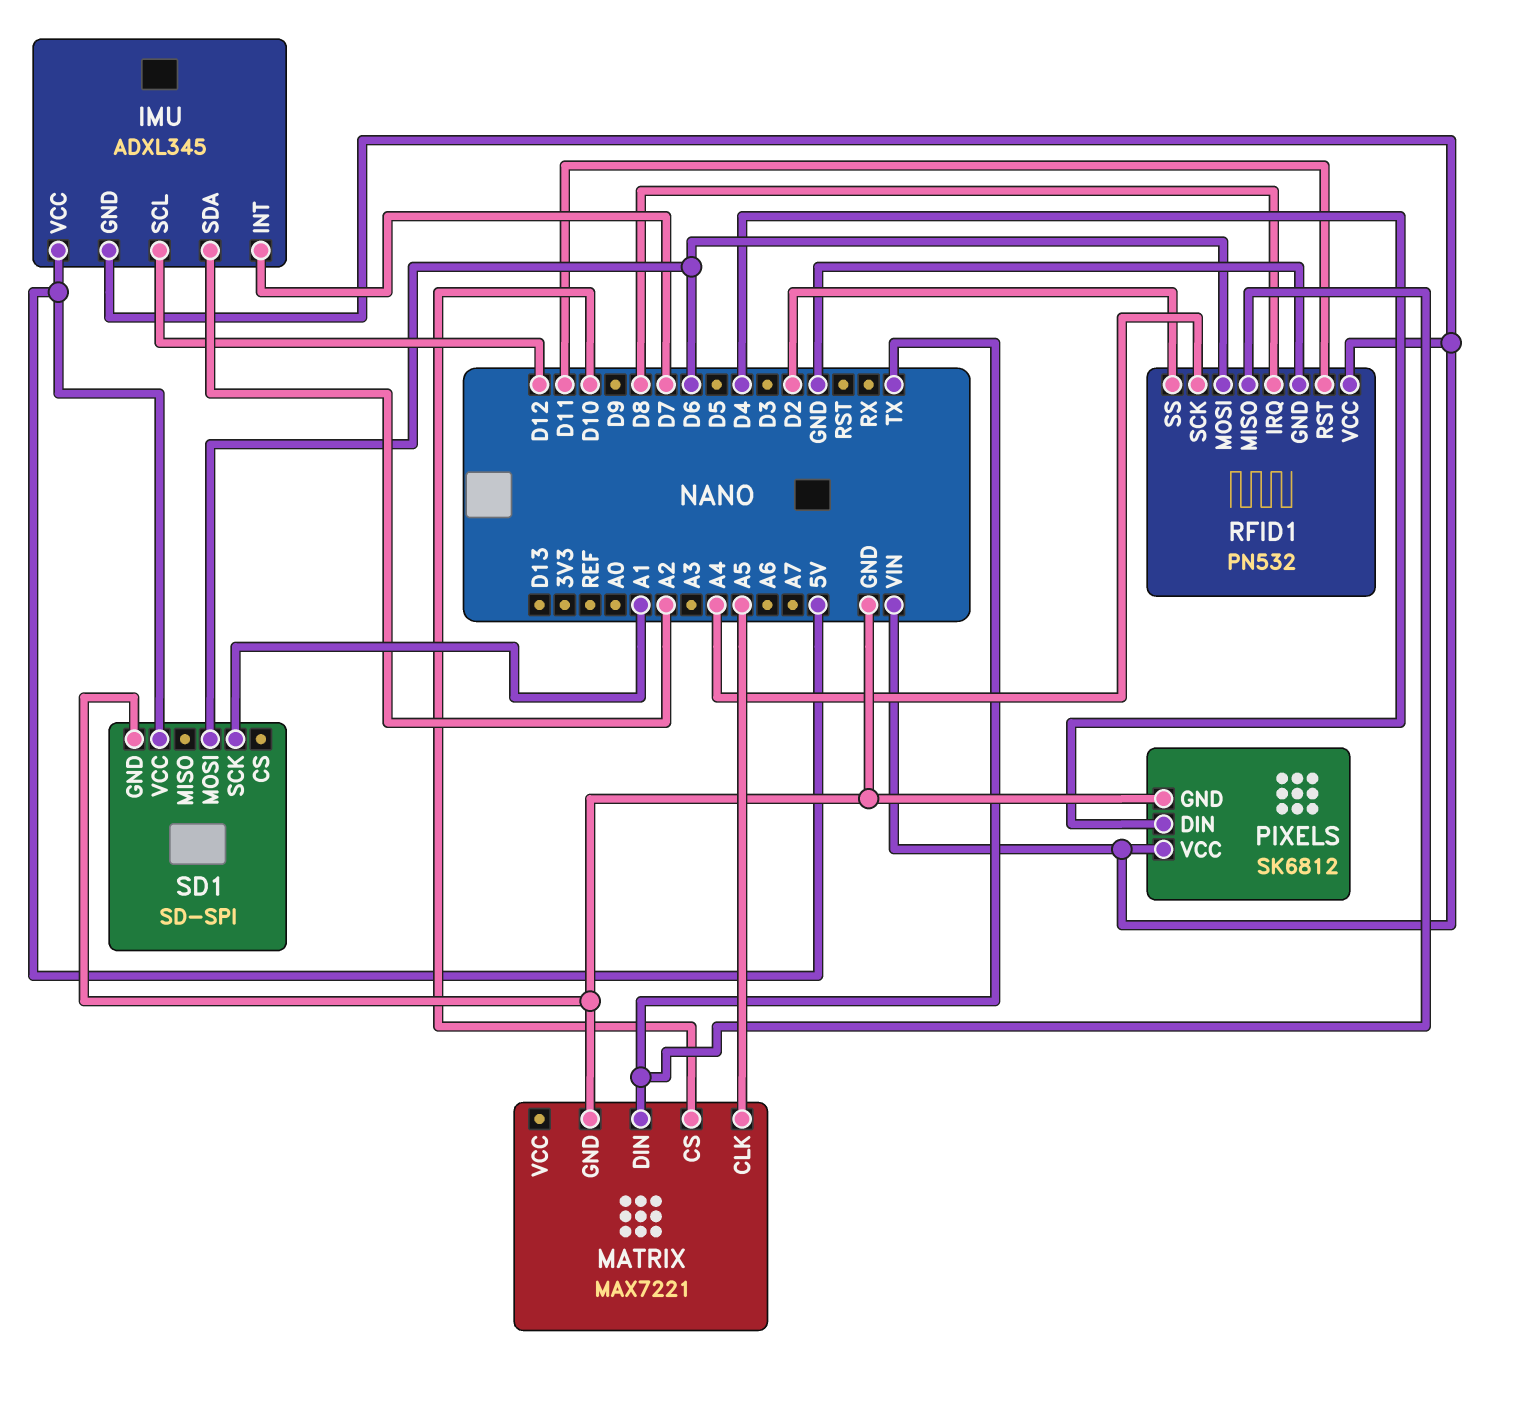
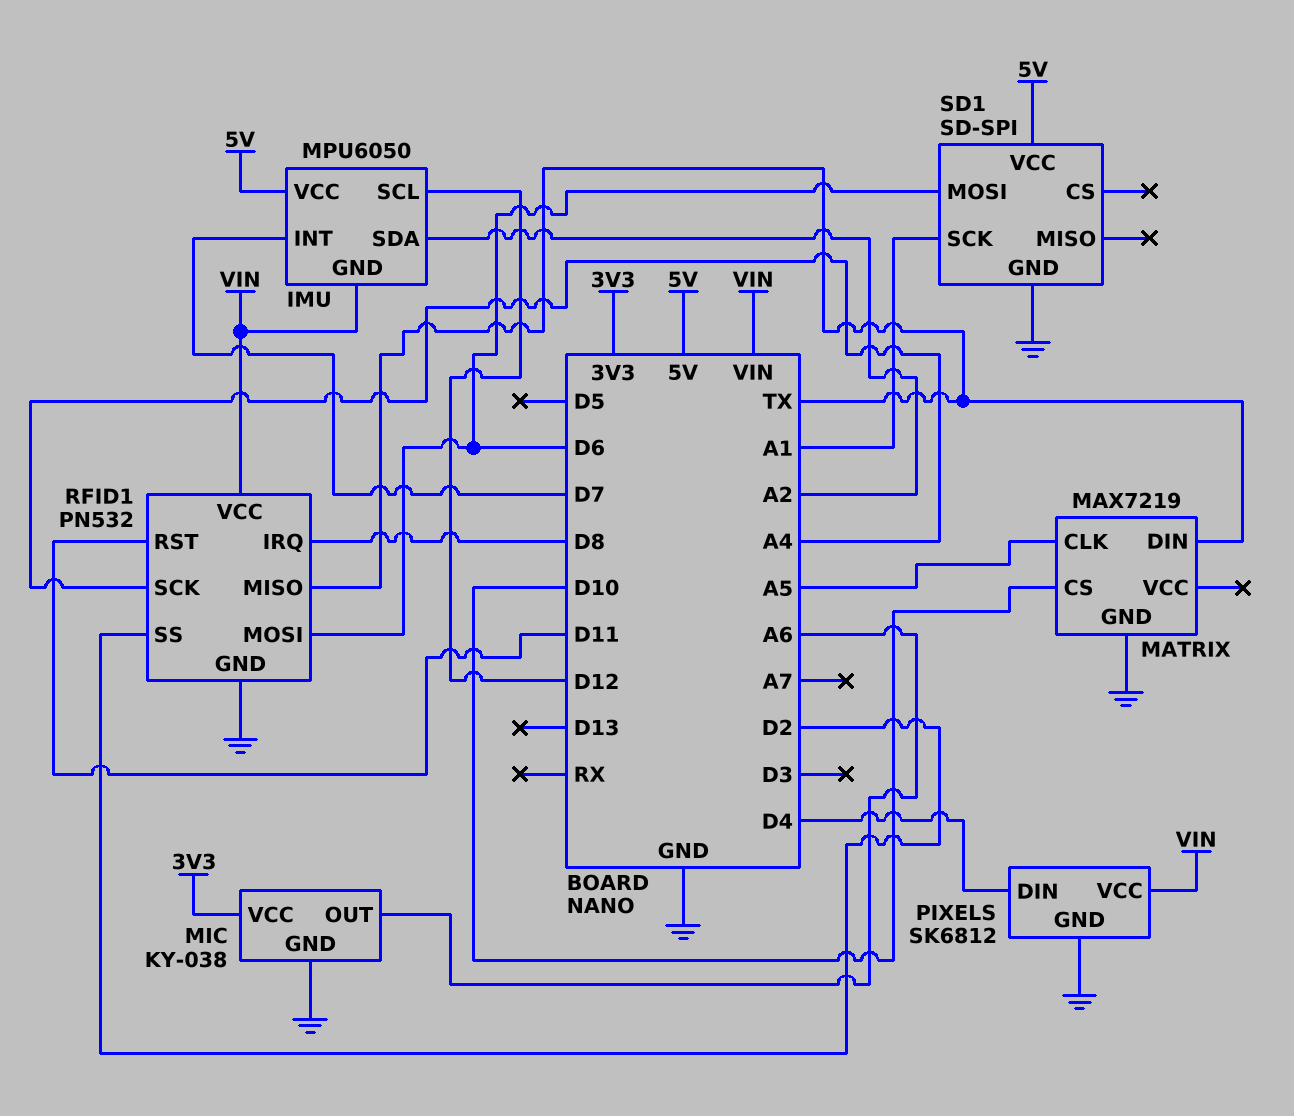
IMU: ADXL345 -> MPU6050
MATRIX: MAX7221 -> MAX7219
MIC: none -> KY-038
MIC pin GND: none -> GND
MIC pin OUT: none -> A6
MIC pin VCC: none -> 3V3

